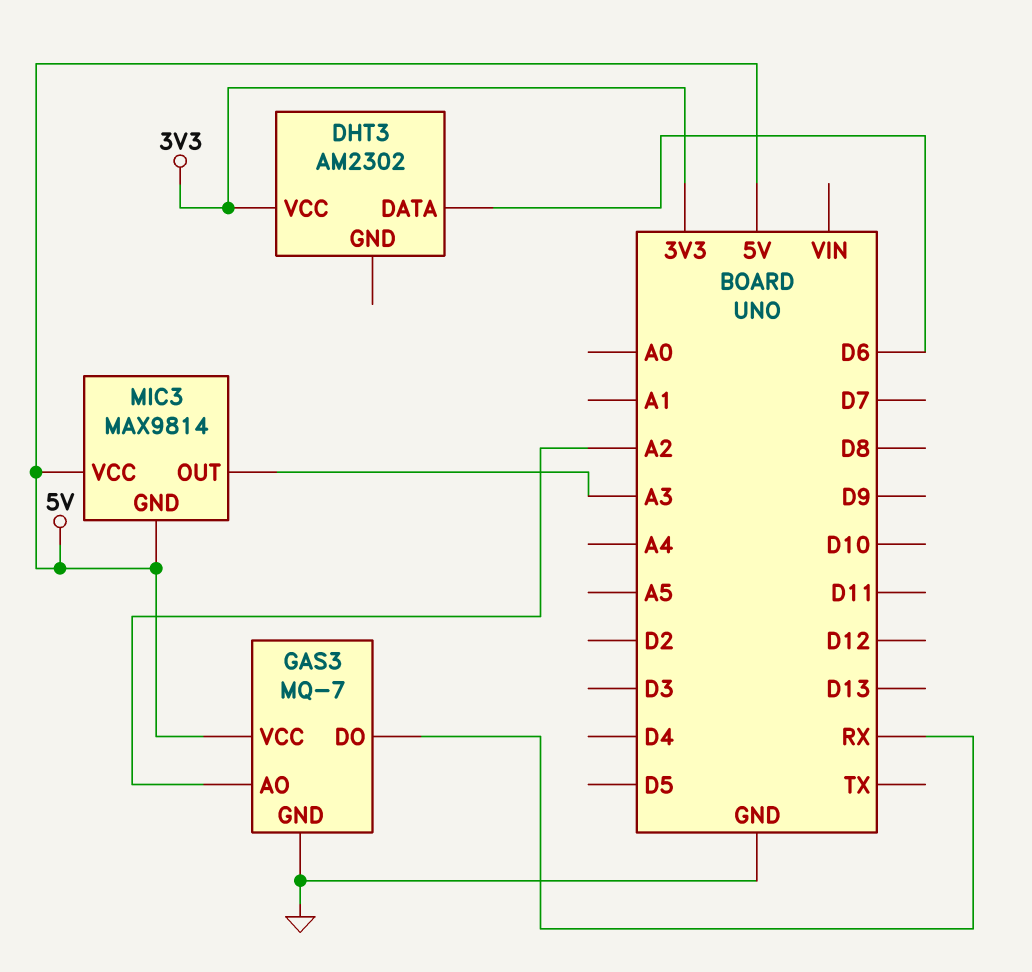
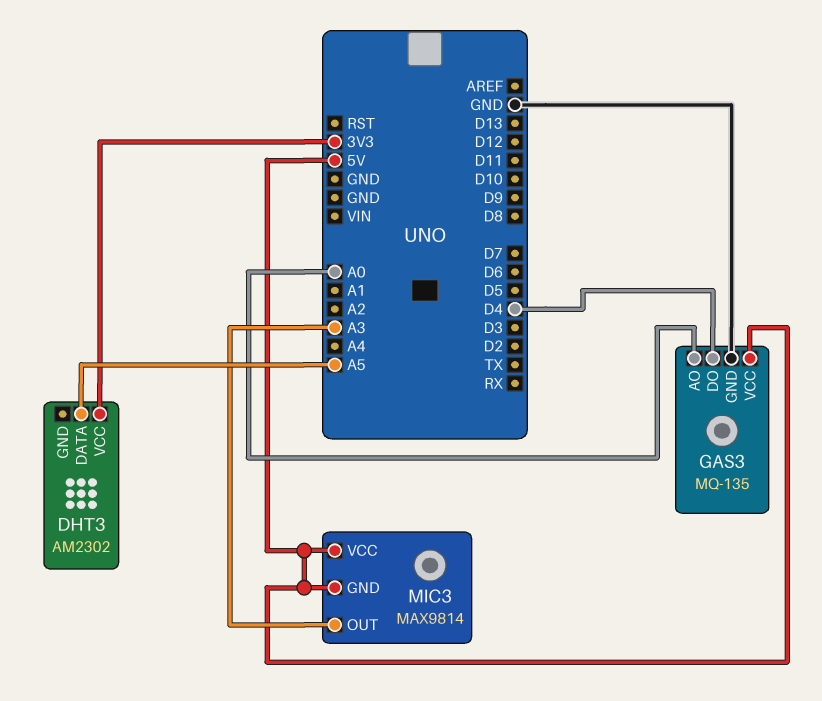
DHT3 pin DATA: D6 -> A5
GAS3: MQ-7 -> MQ-135
GAS3 pin AO: A2 -> A0
GAS3 pin DO: RX -> D4

